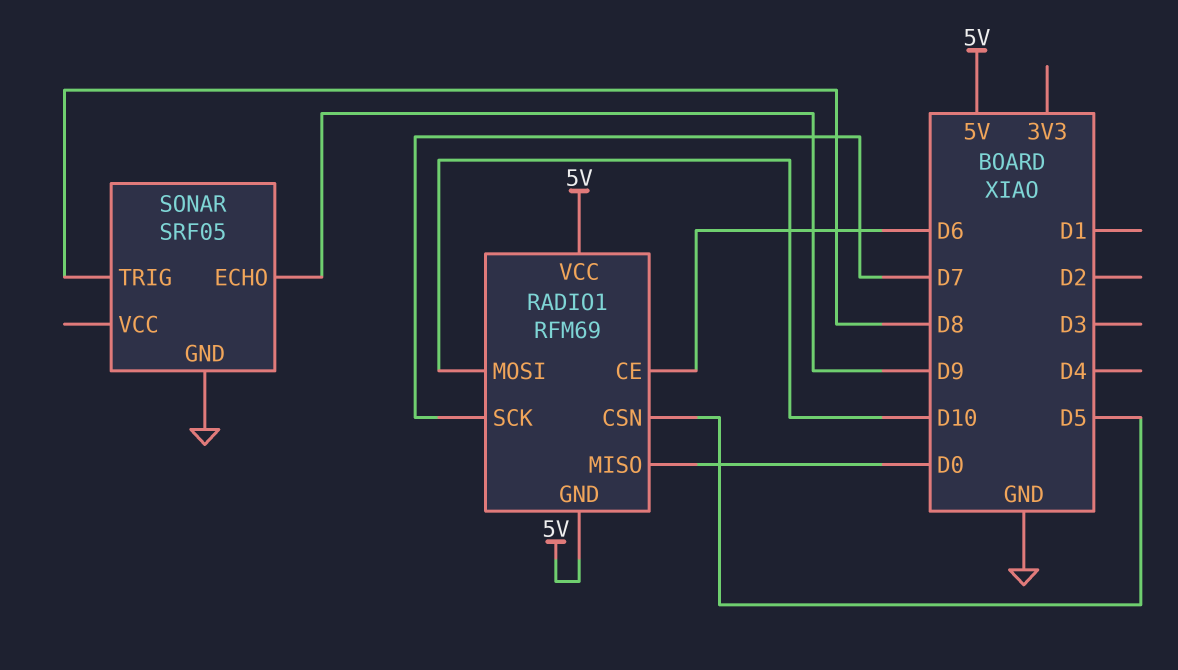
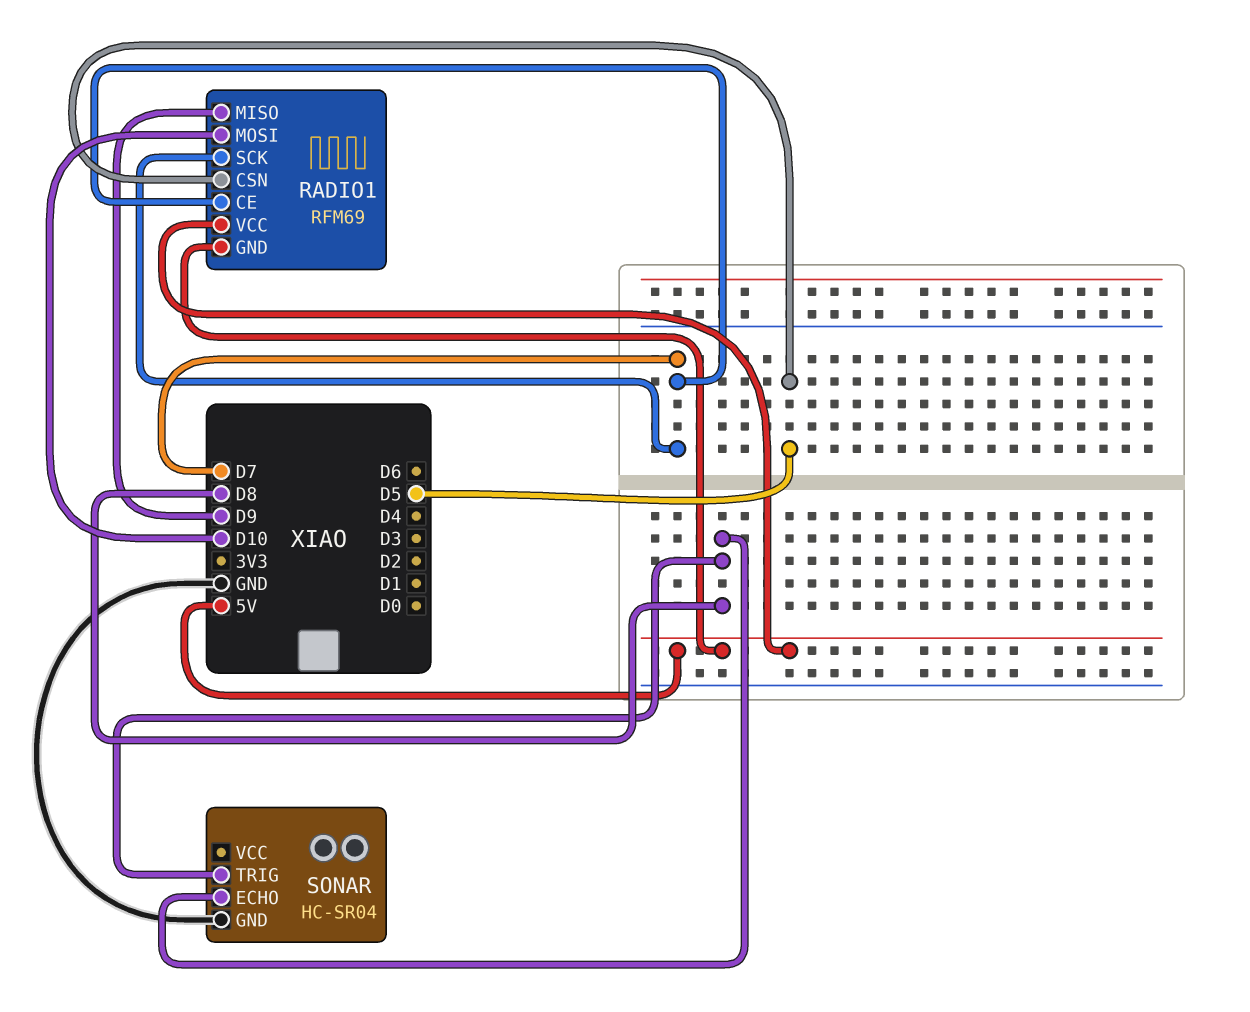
RADIO1 pin CE: D6 -> D7
RADIO1 pin MISO: D0 -> D9
SONAR: SRF05 -> HC-SR04
SONAR pin ECHO: D9 -> D8

